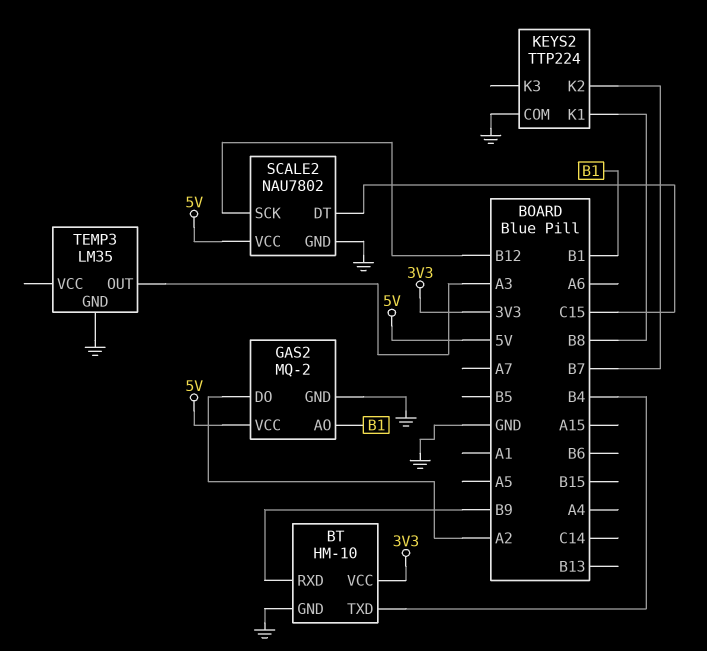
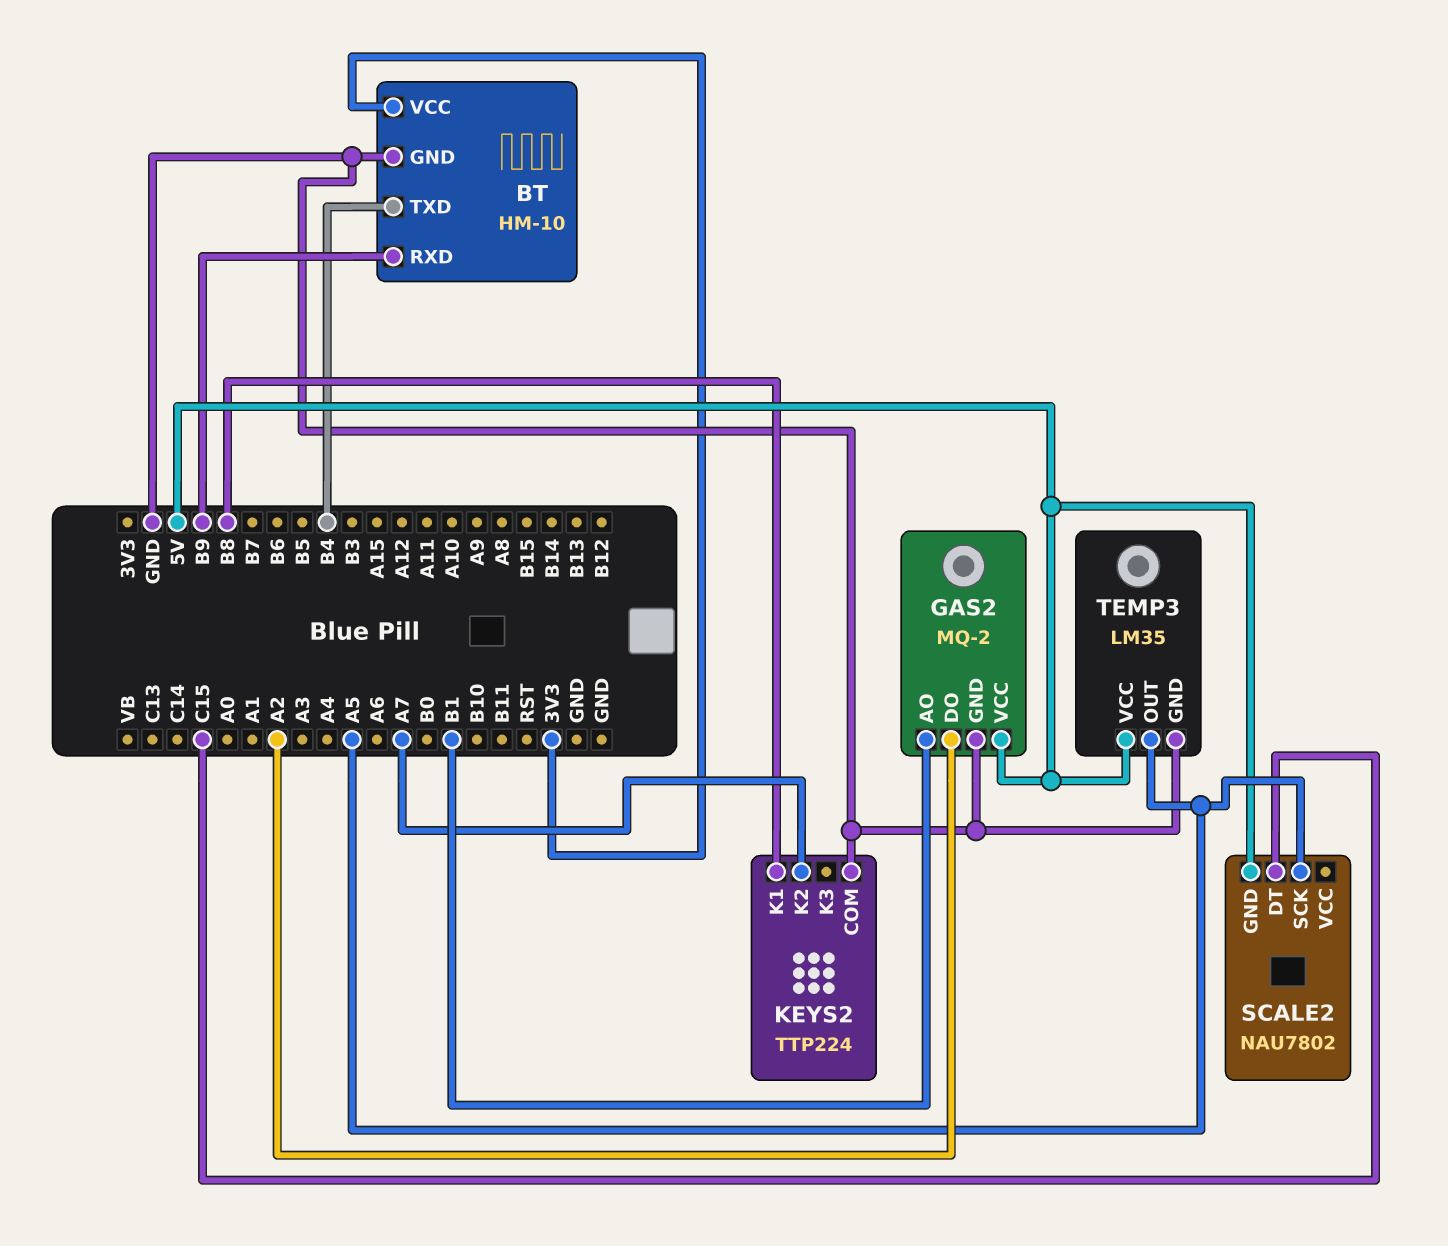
KEYS2 pin K2: B7 -> A7
SCALE2 pin GND: GND -> 5V
SCALE2 pin SCK: B12 -> A5
SCALE2 pin VCC: 5V -> none
TEMP3 pin OUT: A3 -> A5
TEMP3 pin VCC: none -> 5V

